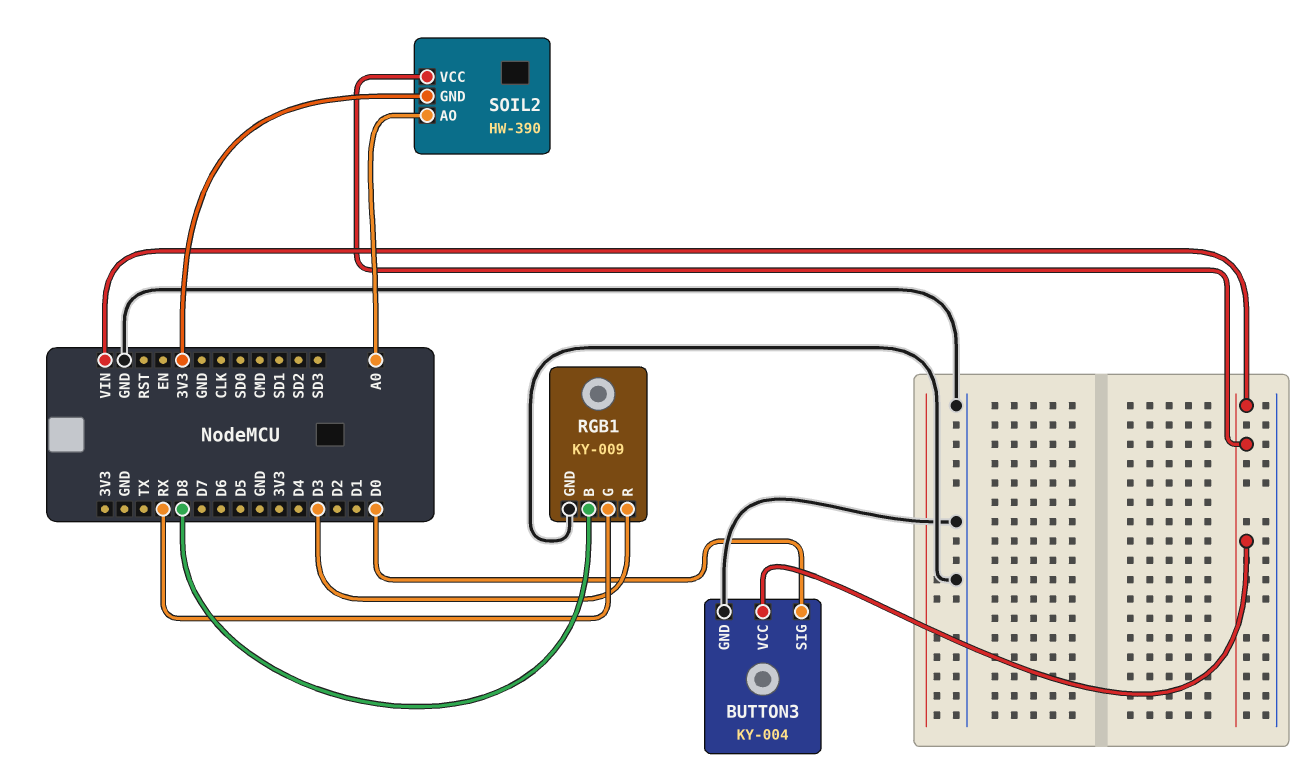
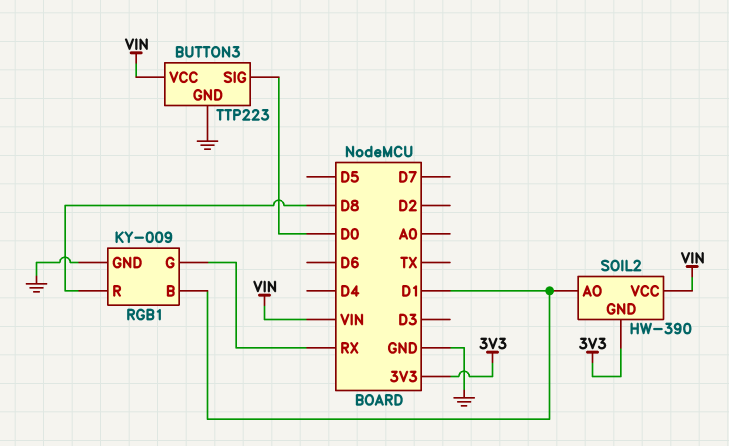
BUTTON3: KY-004 -> TTP223
RGB1 pin B: D8 -> D1
RGB1 pin R: D3 -> D8
SOIL2 pin AO: A0 -> D1

